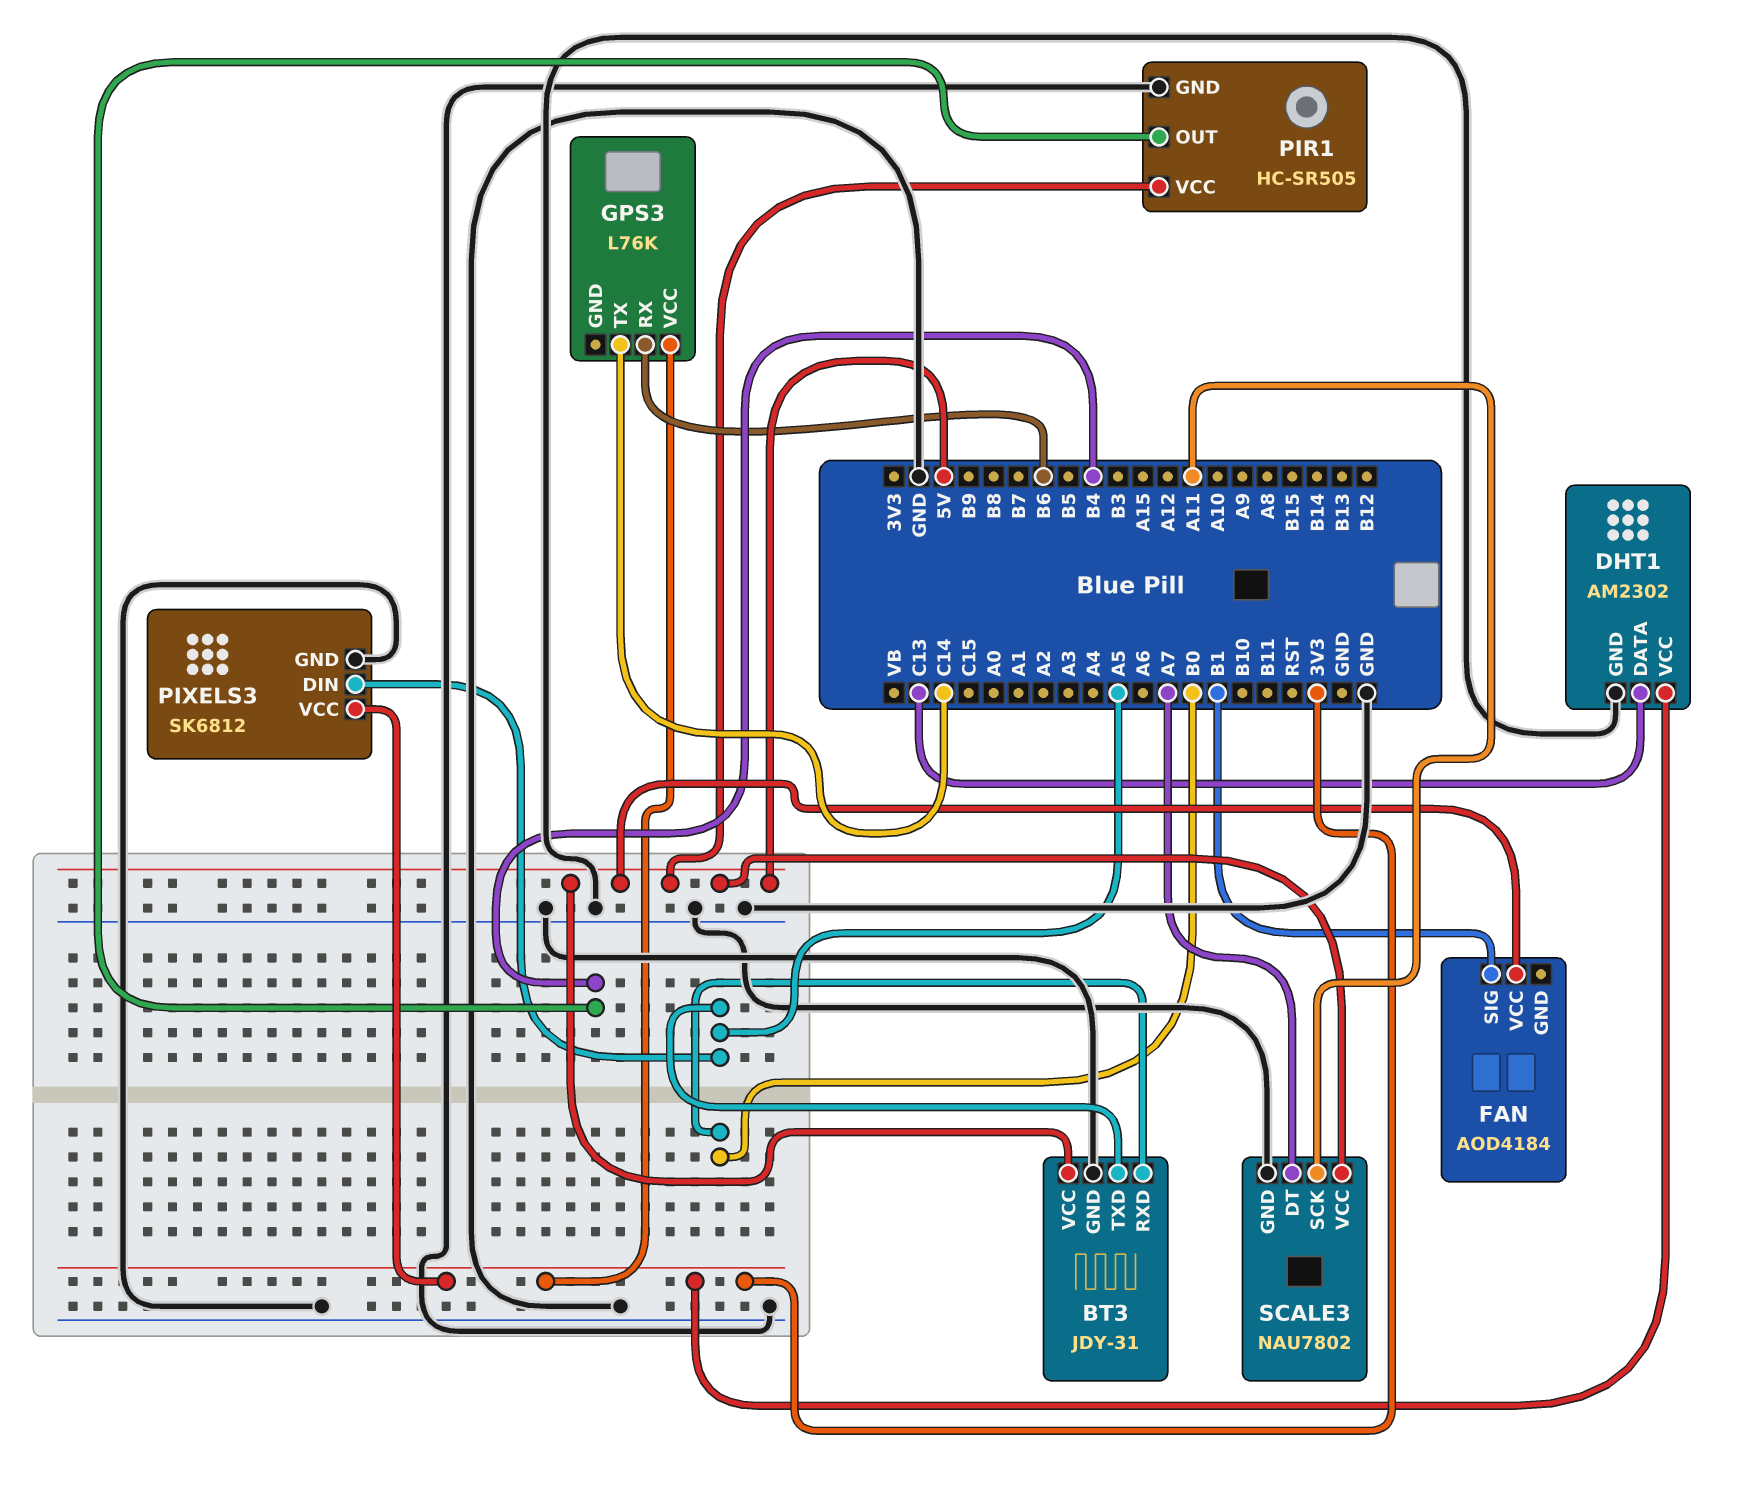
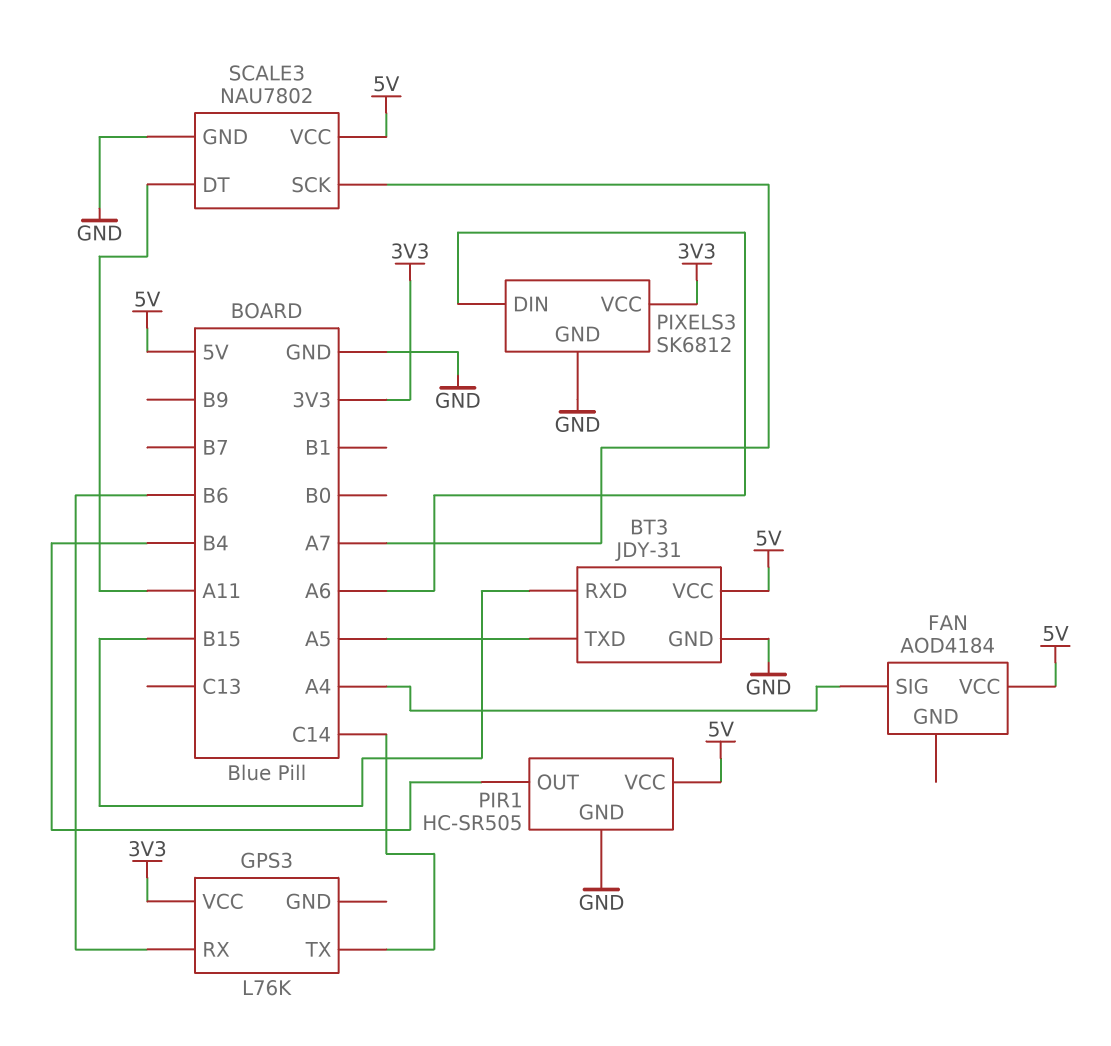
BT3 pin RXD: B0 -> B15
DHT1: AM2302 -> none
DHT1 pin DATA: C13 -> none
DHT1 pin GND: GND -> none
DHT1 pin VCC: 3V3 -> none
FAN pin SIG: B1 -> A4
PIXELS3 pin DIN: A5 -> A6
SCALE3 pin DT: A7 -> A11
SCALE3 pin SCK: A11 -> A7

